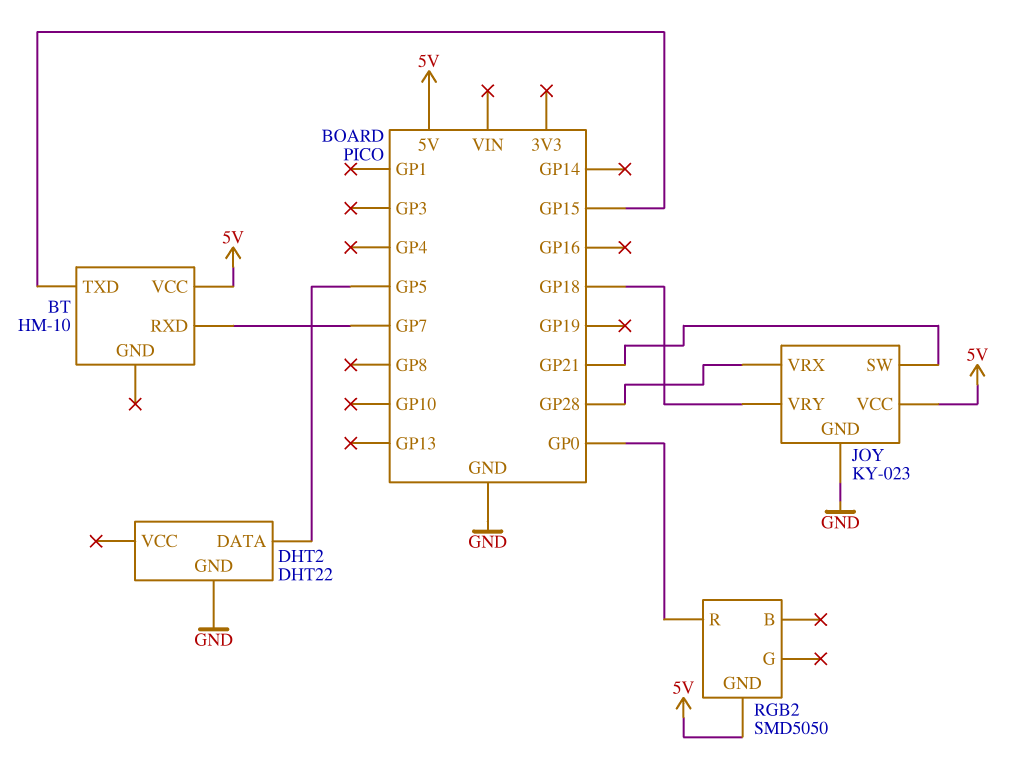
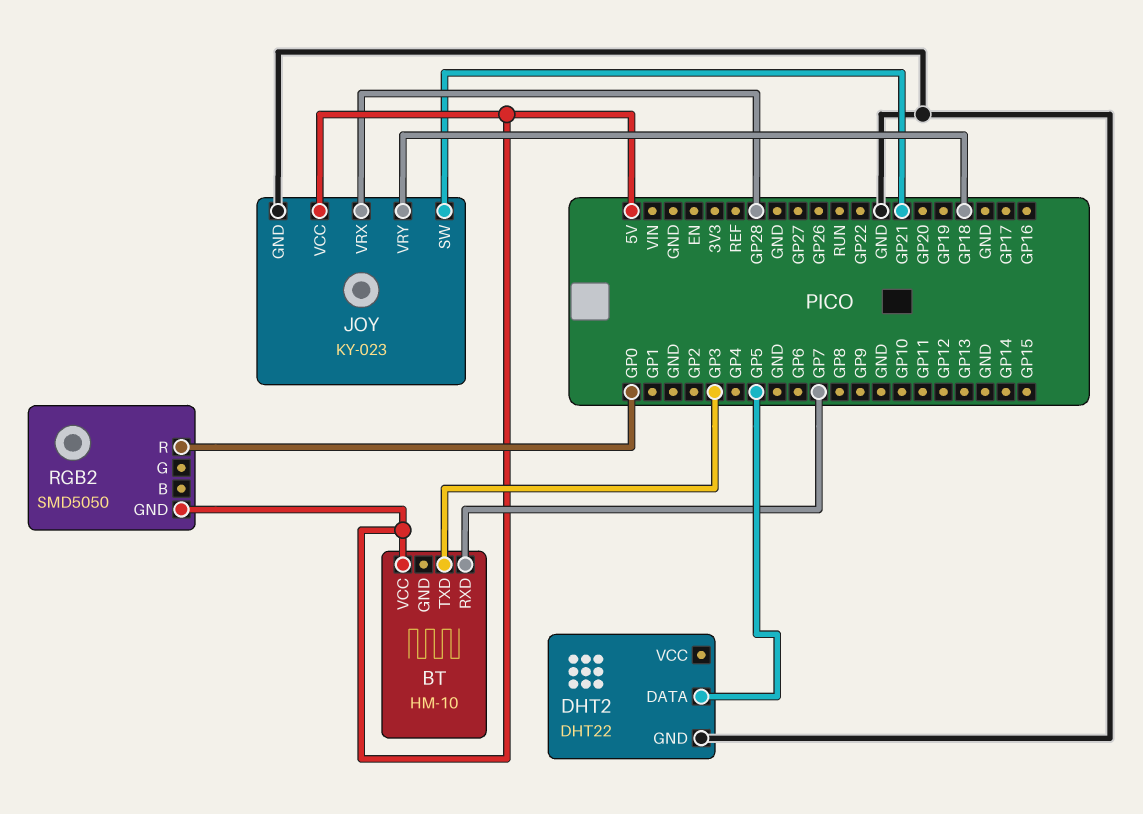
BT pin TXD: GP15 -> GP3

